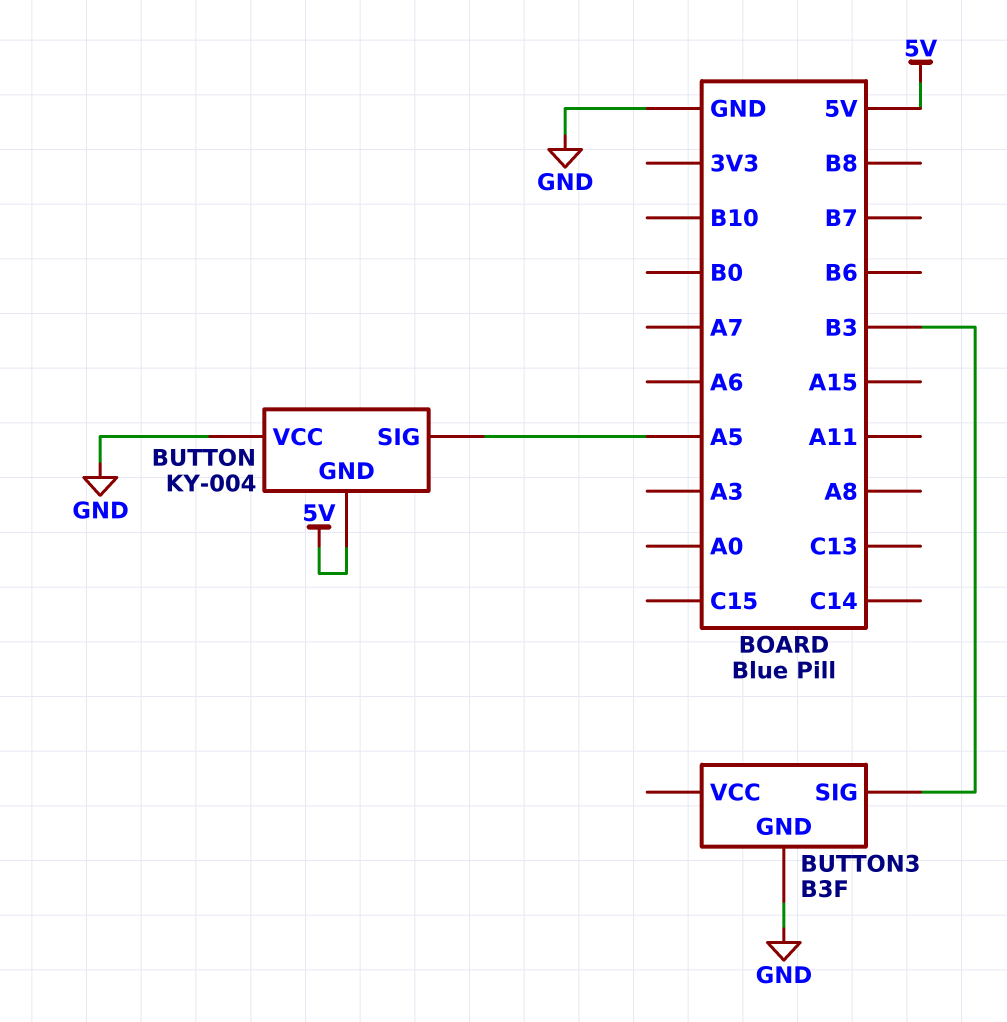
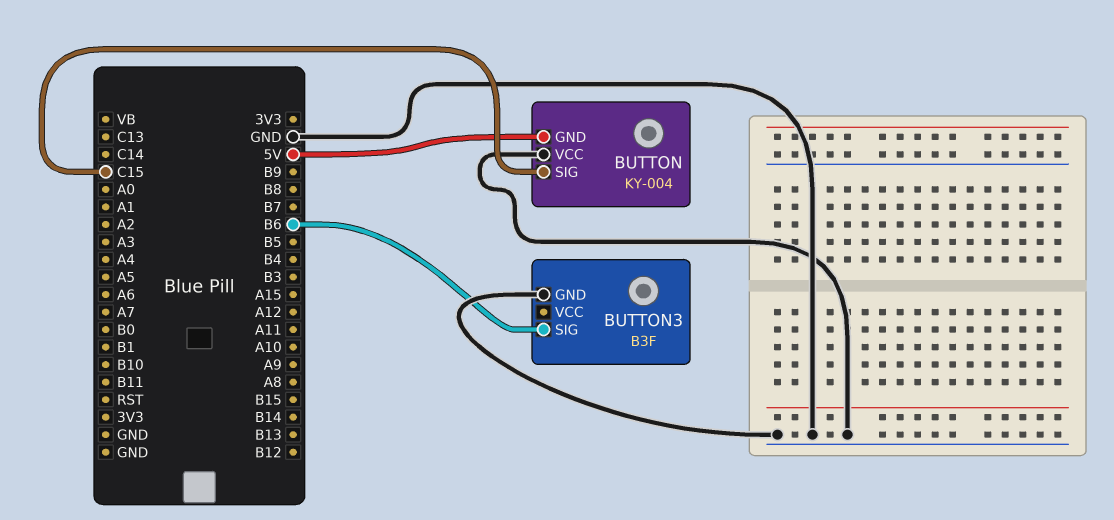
BUTTON pin SIG: A5 -> C15
BUTTON3 pin SIG: B3 -> B6

